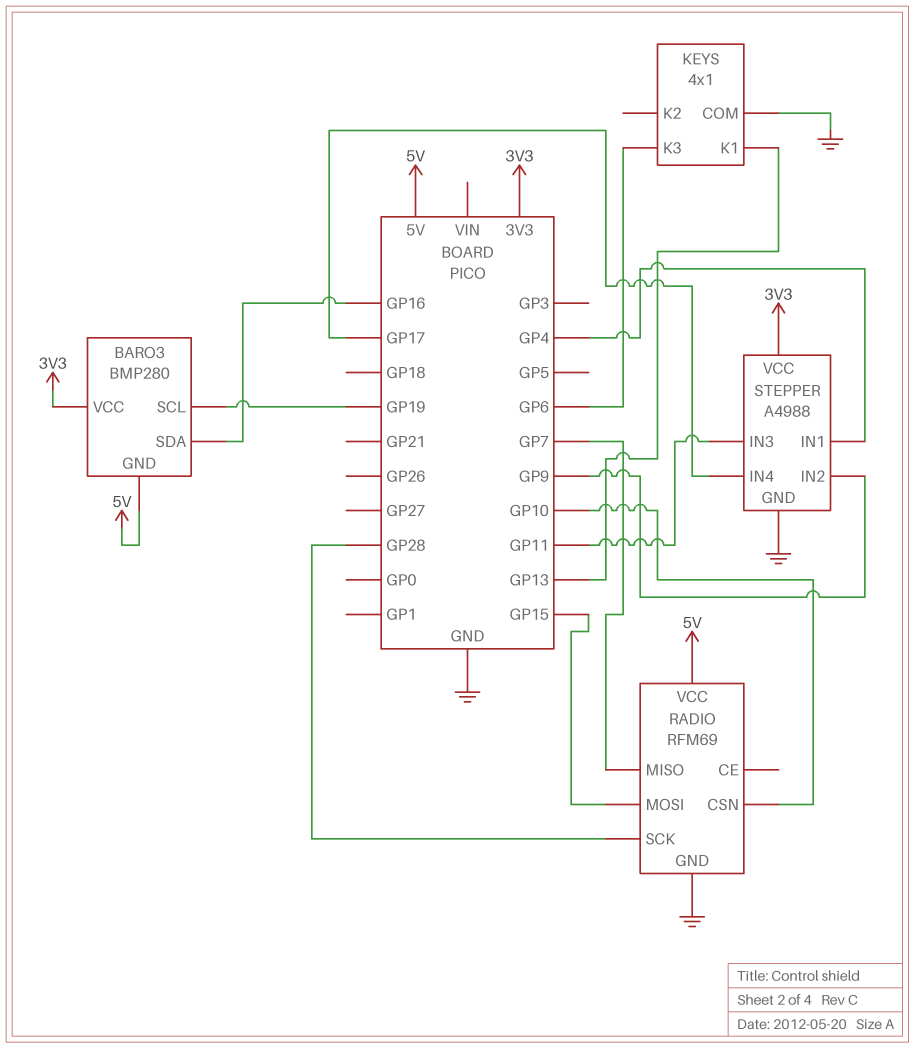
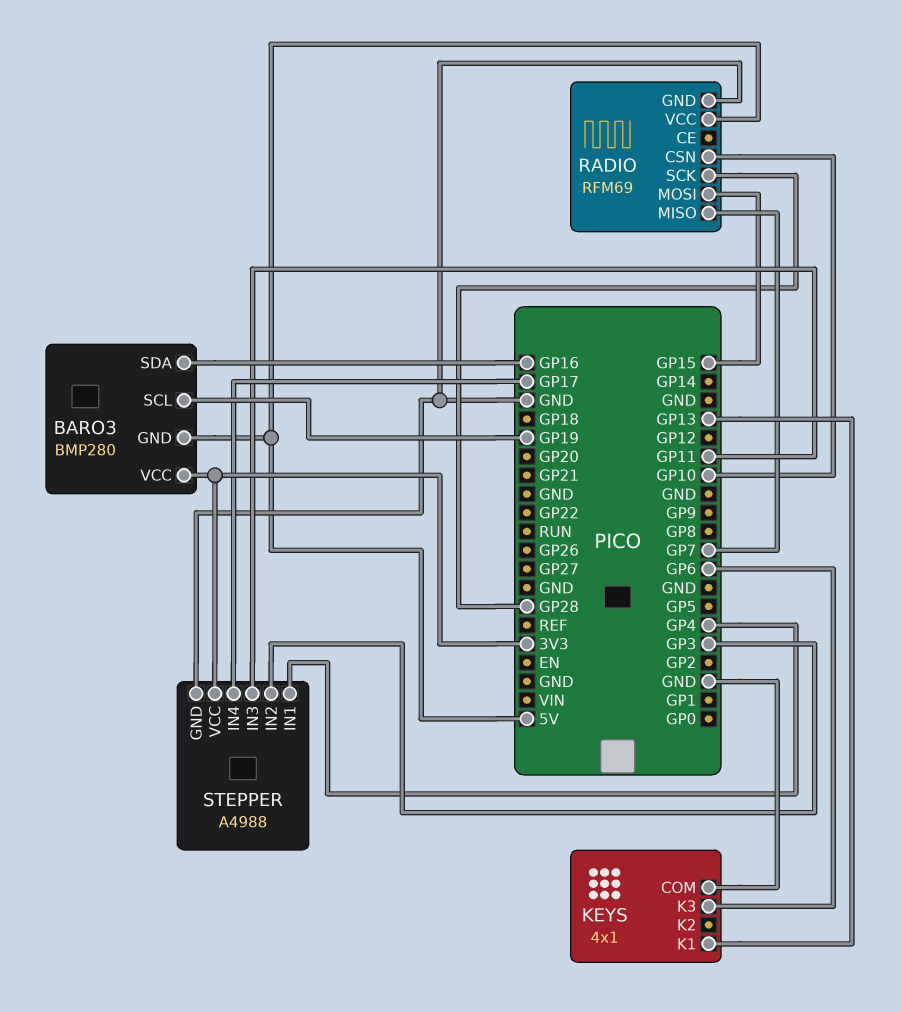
STEPPER pin IN2: GP9 -> GP3

